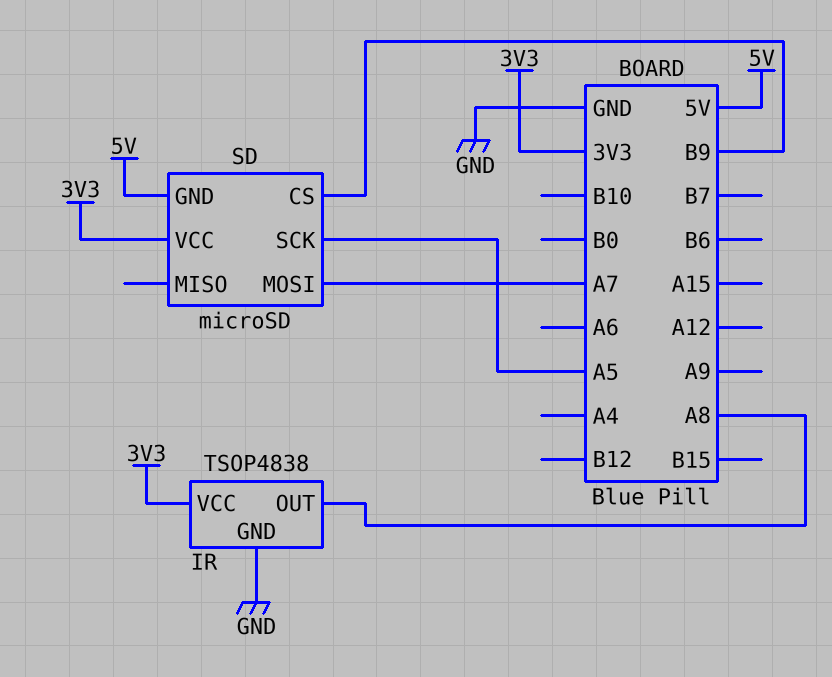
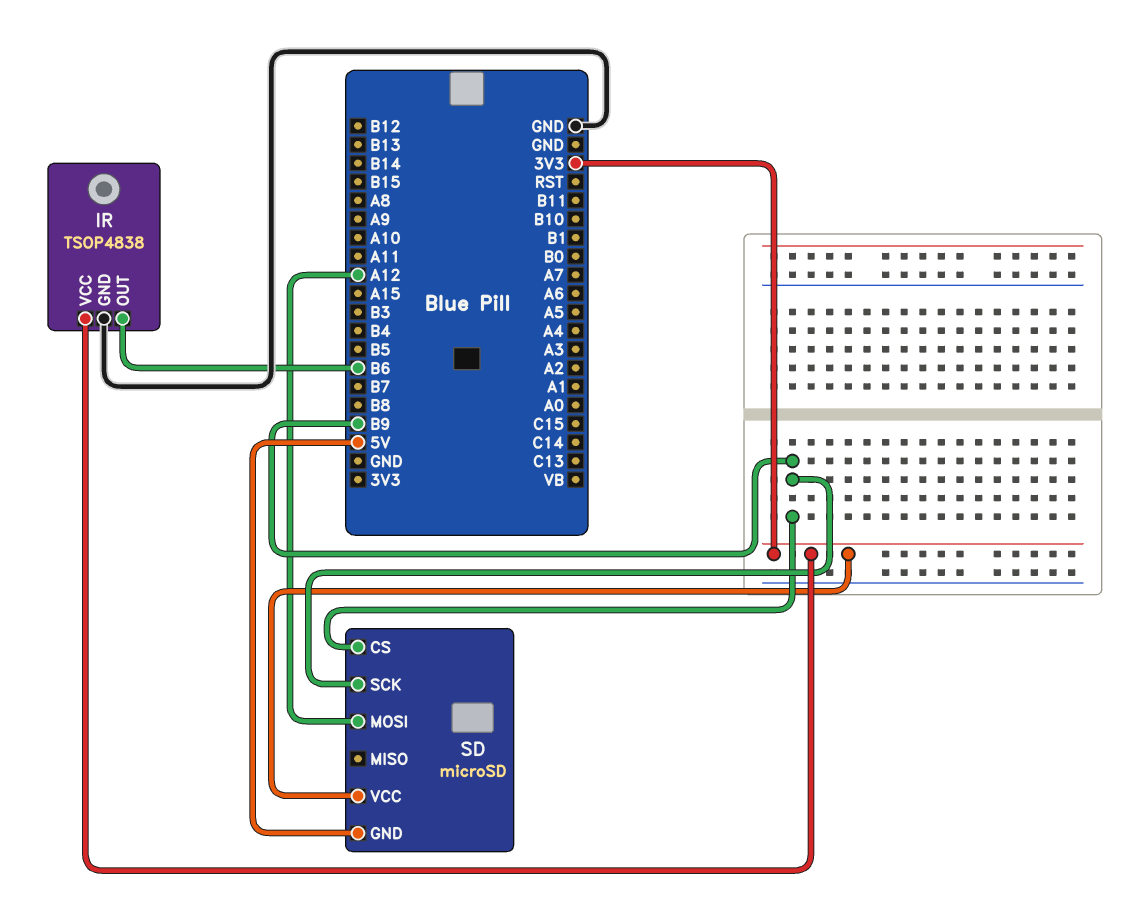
IR pin OUT: A8 -> B6
SD pin MOSI: A7 -> A12
SD pin SCK: A5 -> B9

